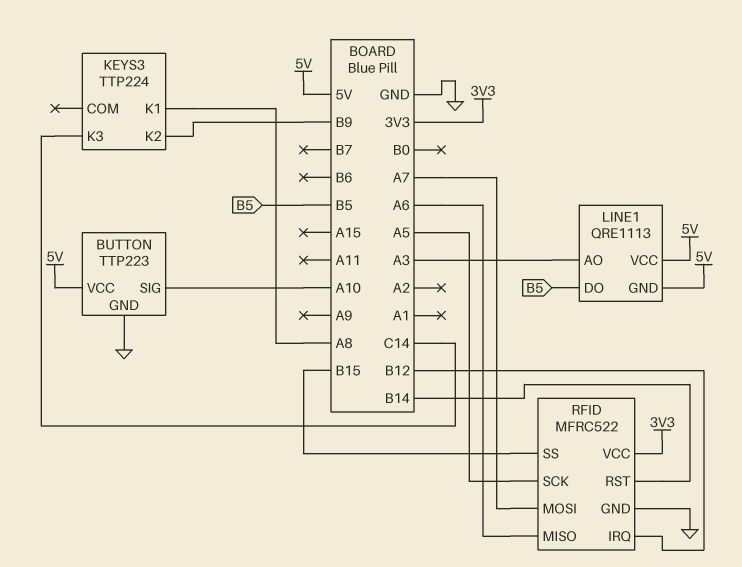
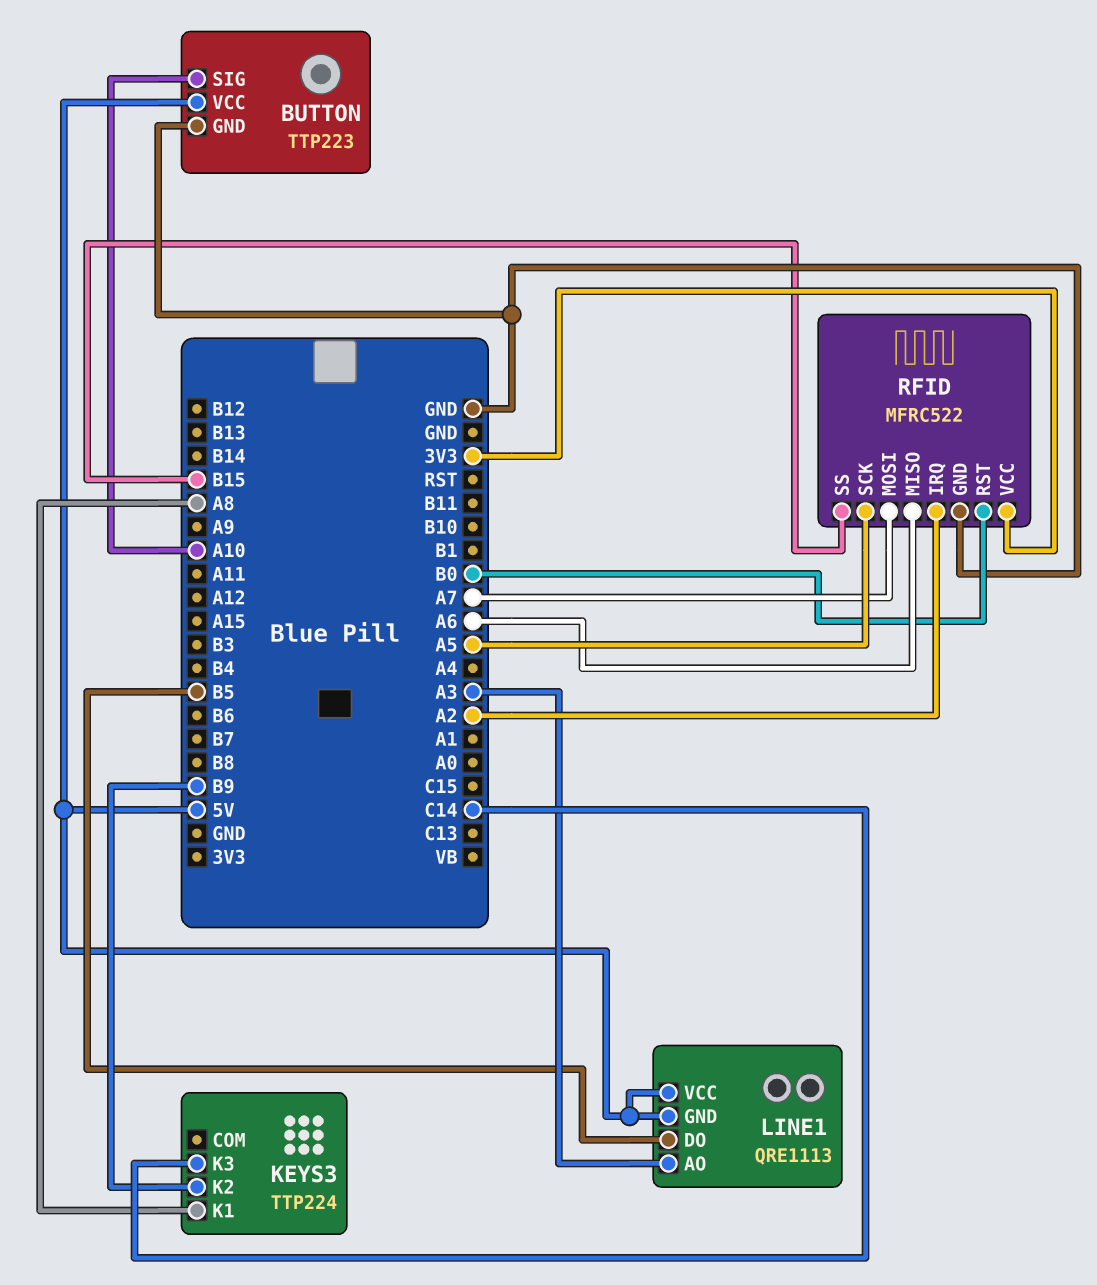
RFID pin IRQ: B12 -> A2
RFID pin RST: B14 -> B0

